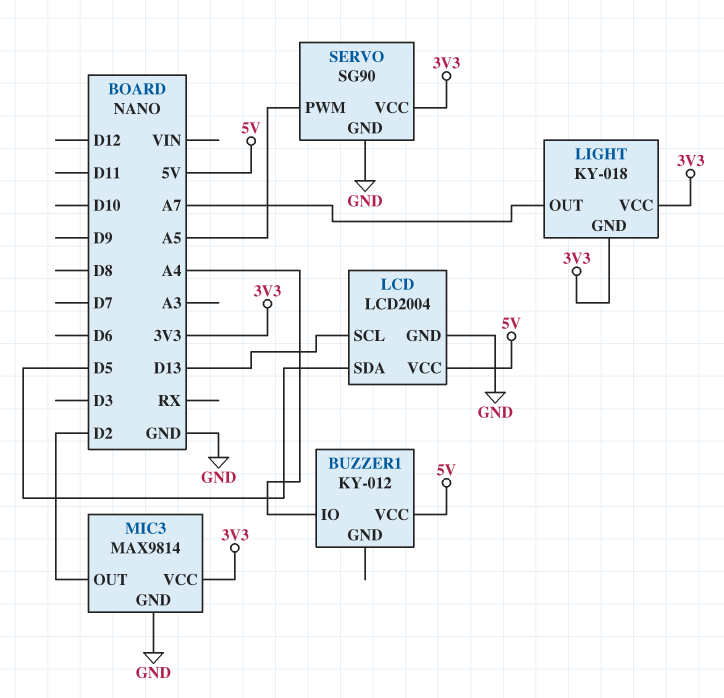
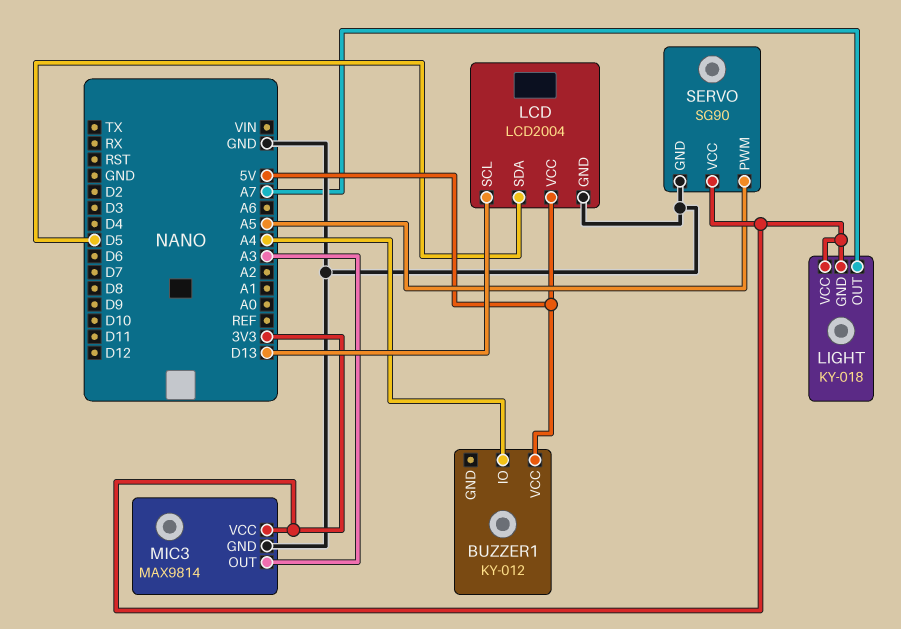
MIC3 pin OUT: D2 -> A3

